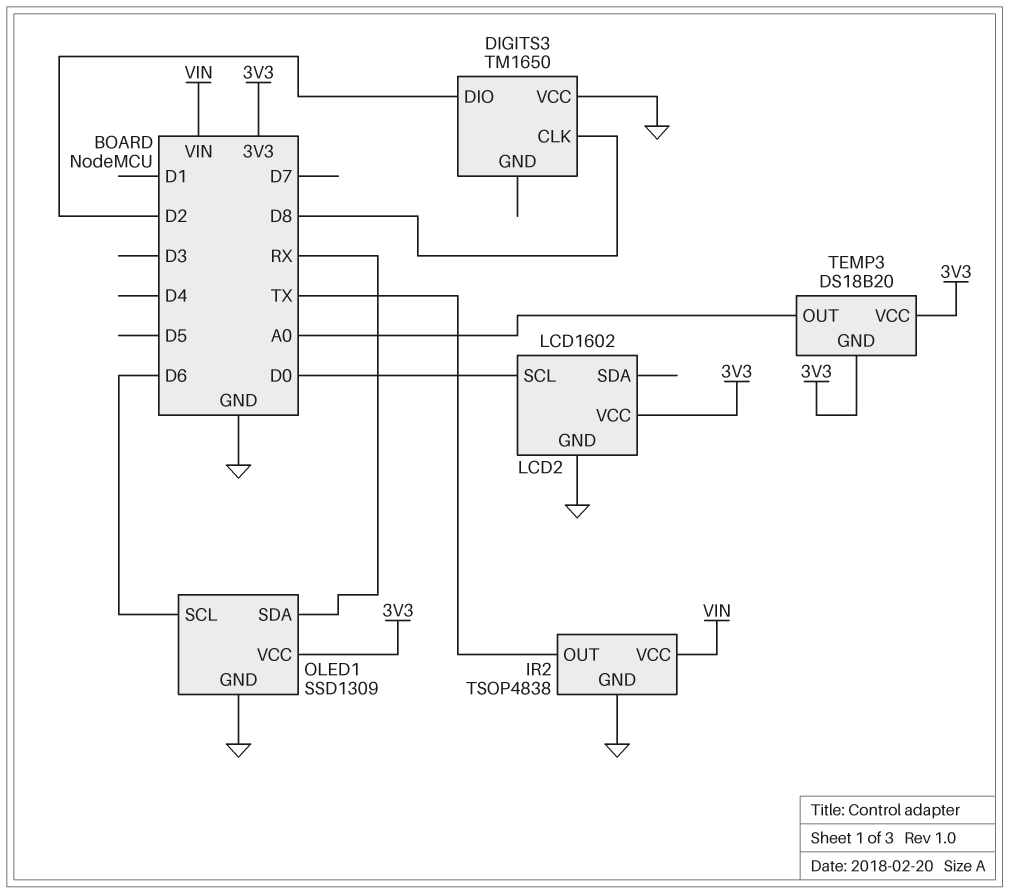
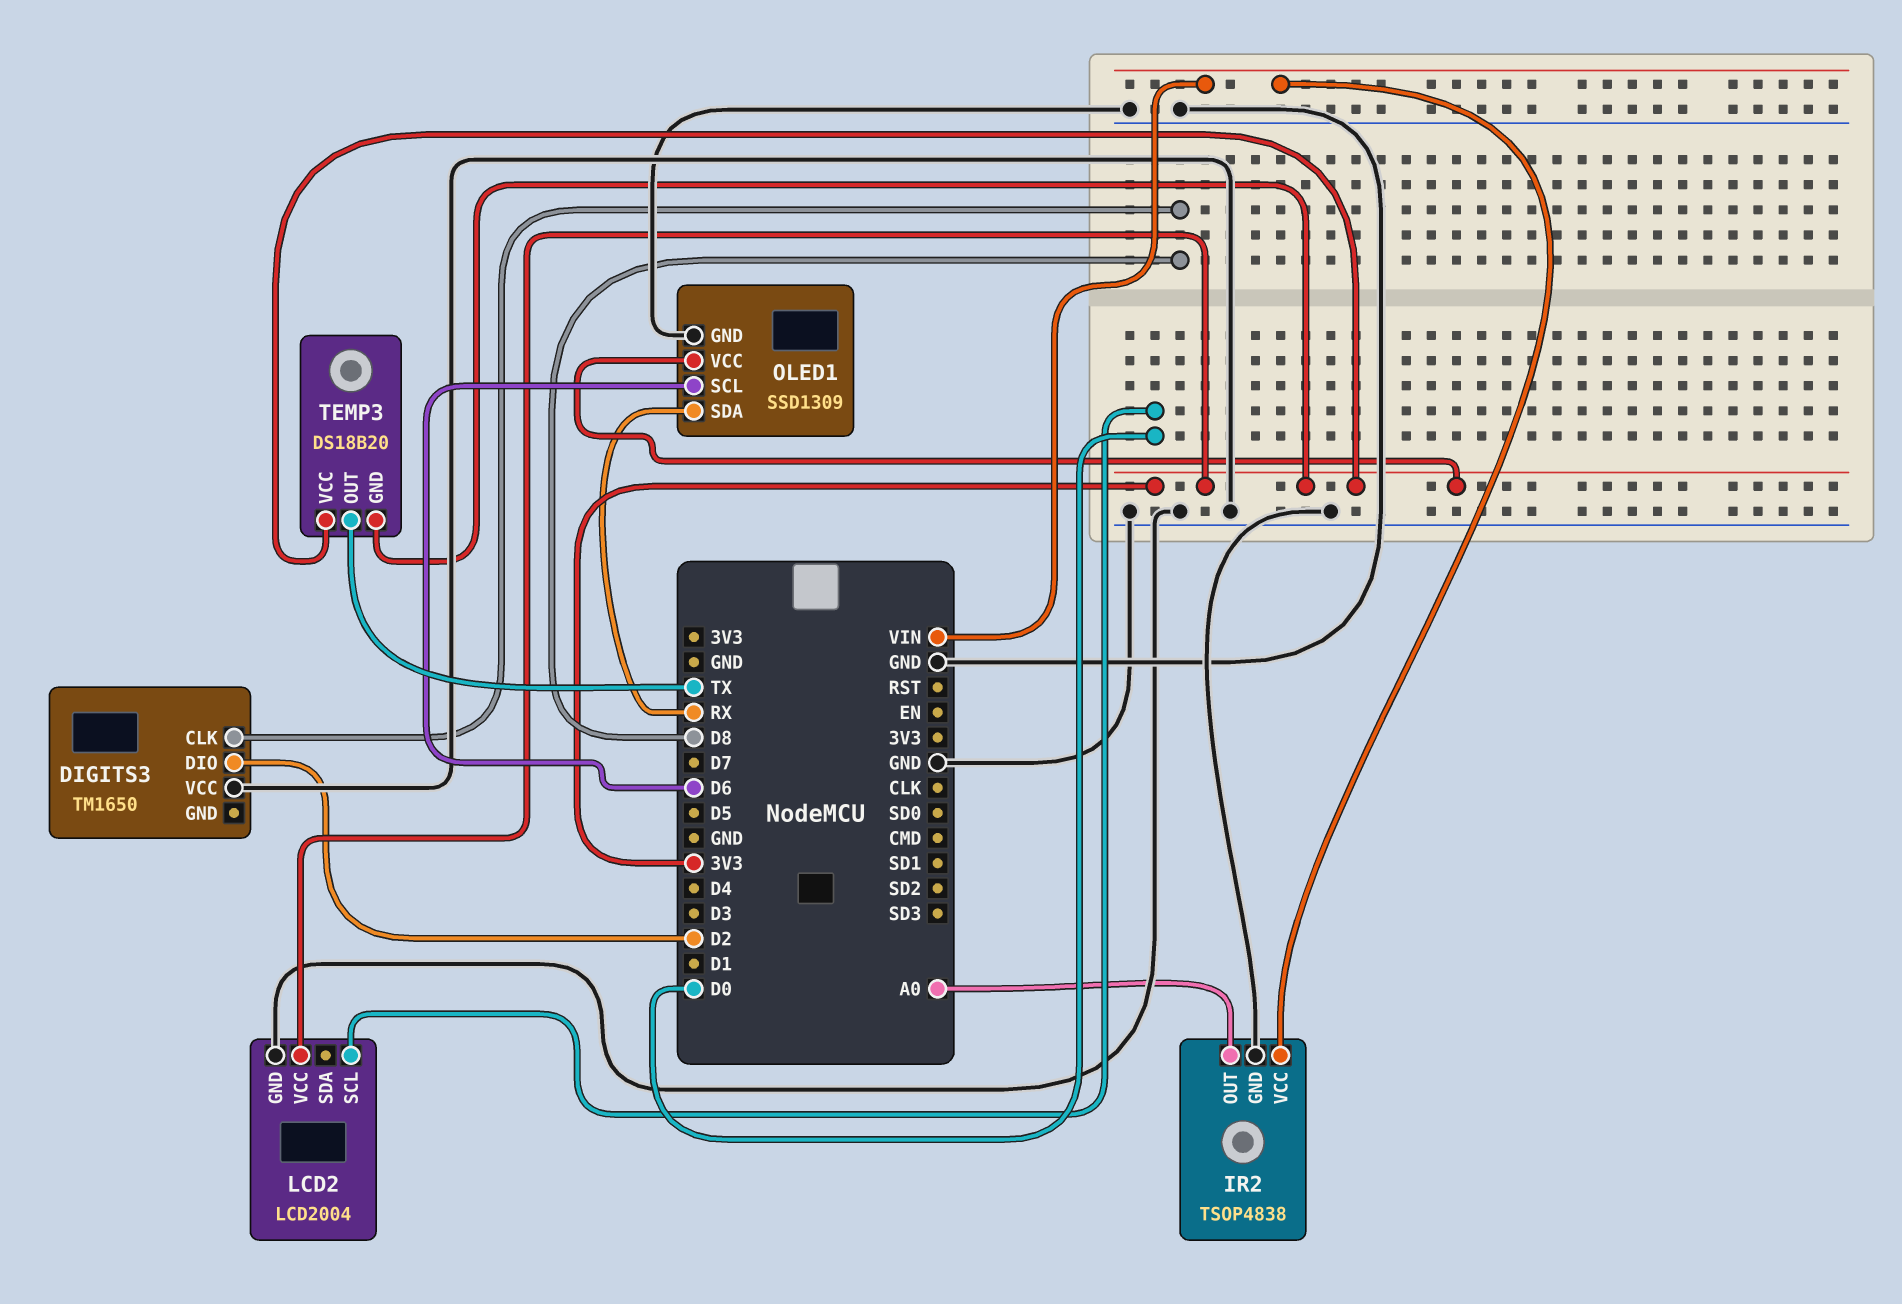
IR2 pin OUT: TX -> A0
LCD2: LCD1602 -> LCD2004
TEMP3 pin OUT: A0 -> TX

